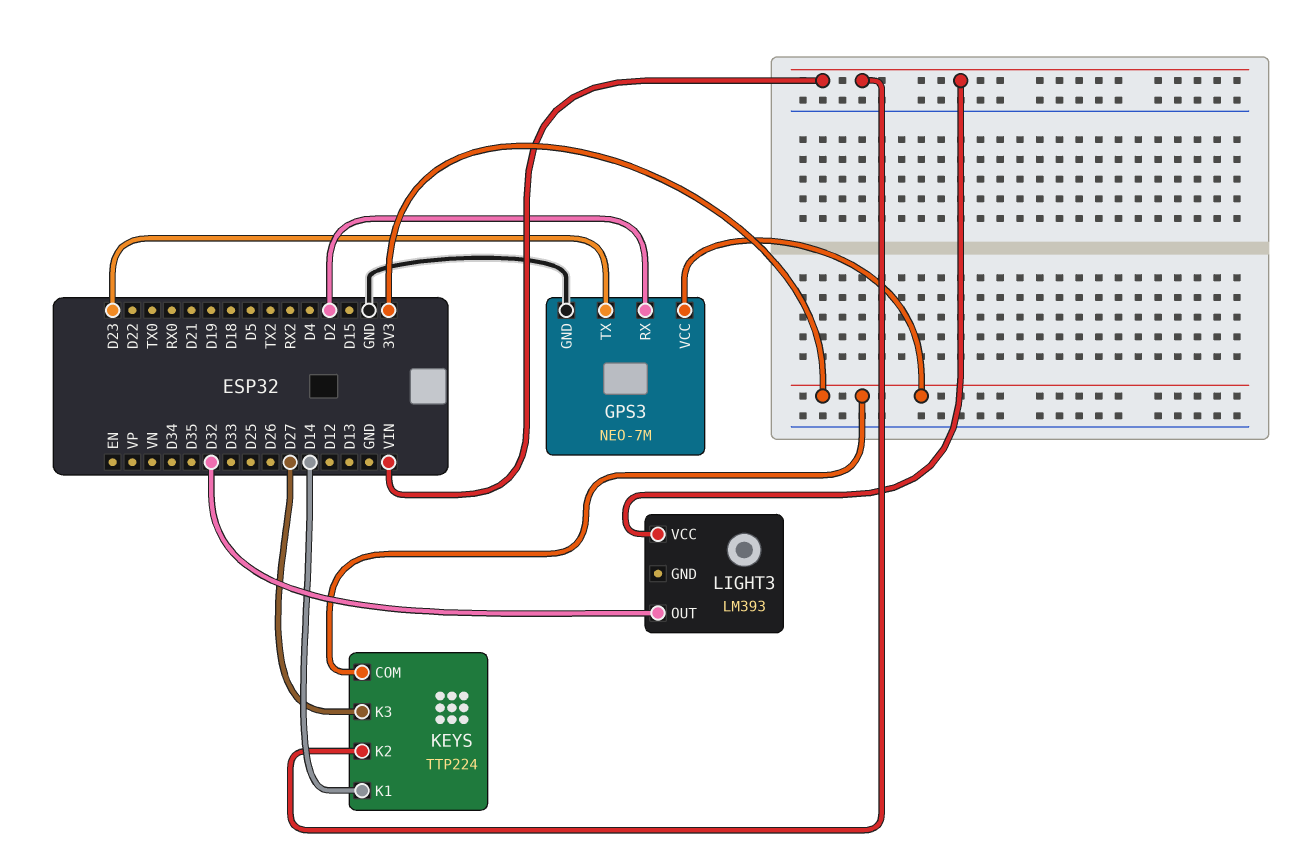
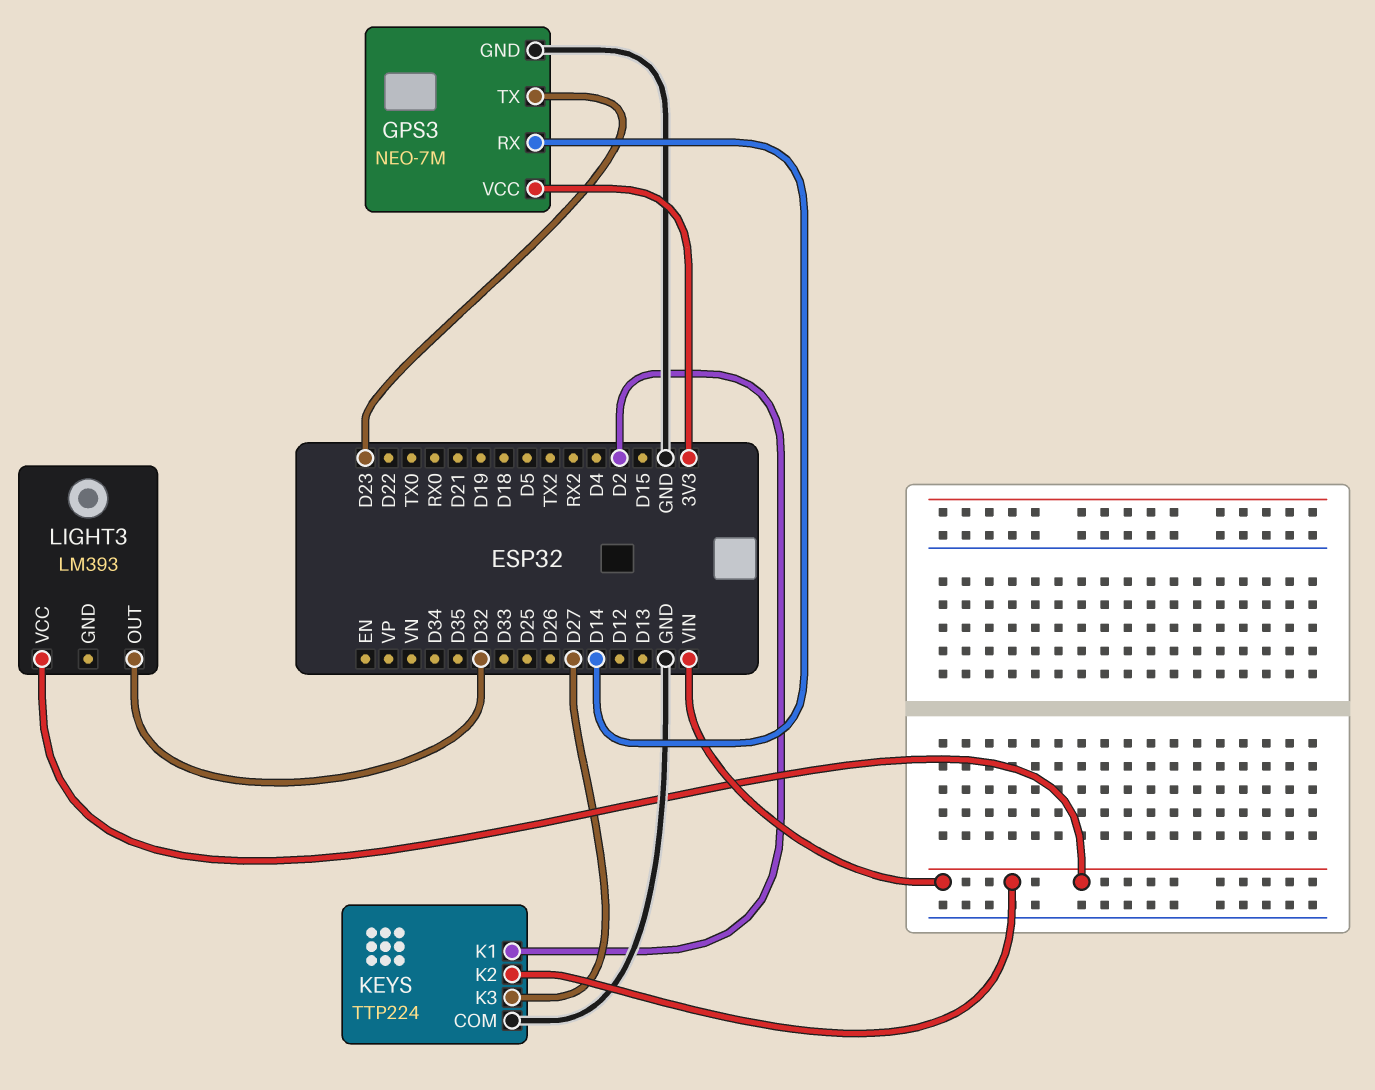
GPS3 pin RX: D2 -> D14
KEYS pin COM: 3V3 -> GND
KEYS pin K1: D14 -> D2

